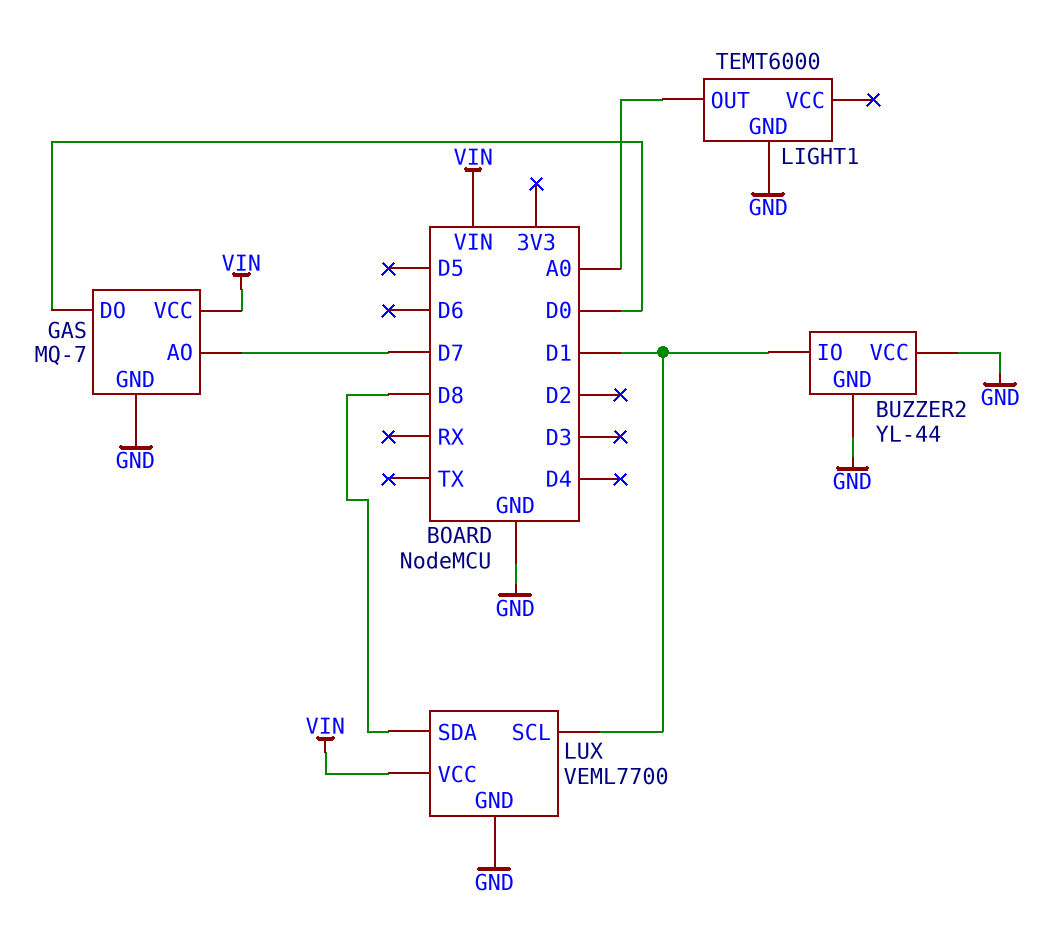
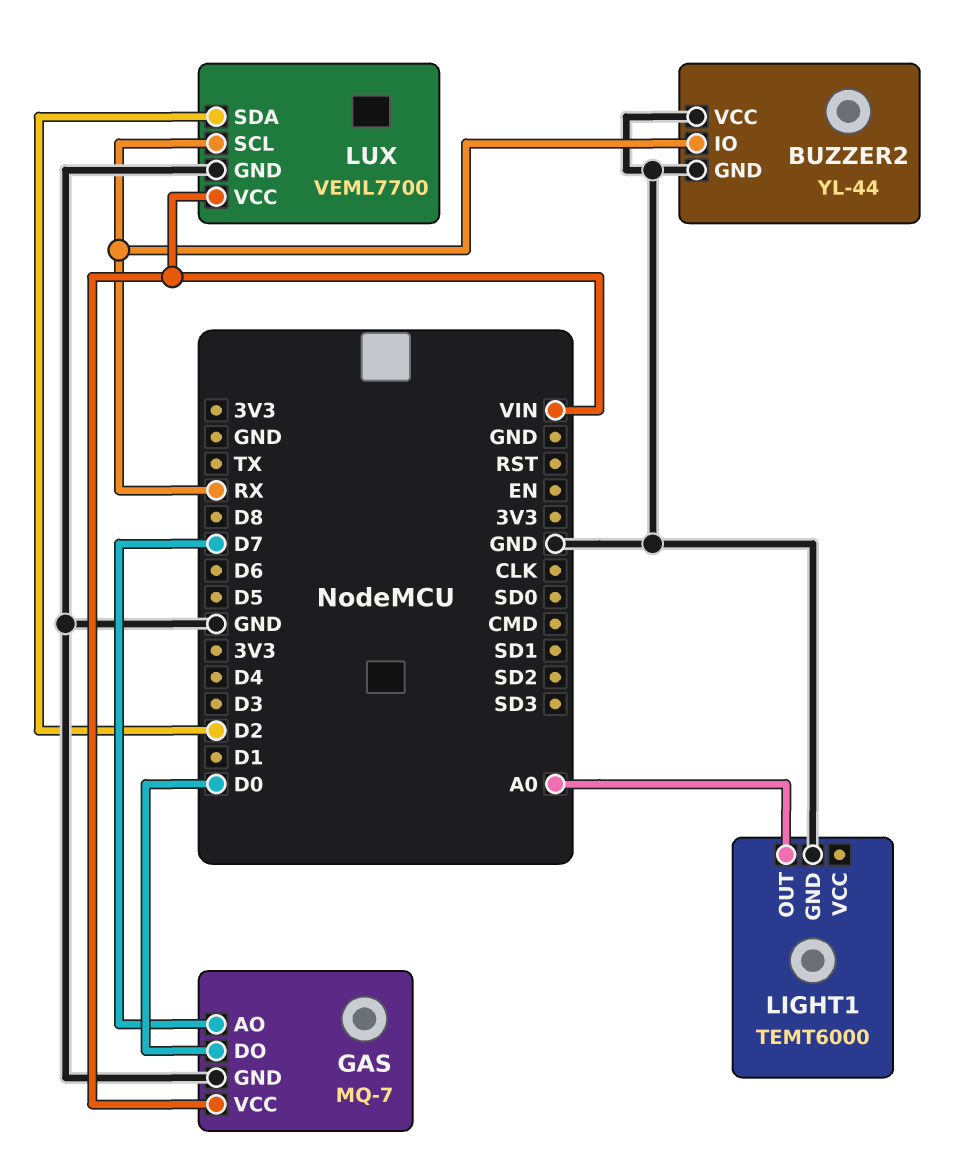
BUZZER2 pin IO: D1 -> RX
LUX pin SCL: D1 -> RX
LUX pin SDA: D8 -> D2

